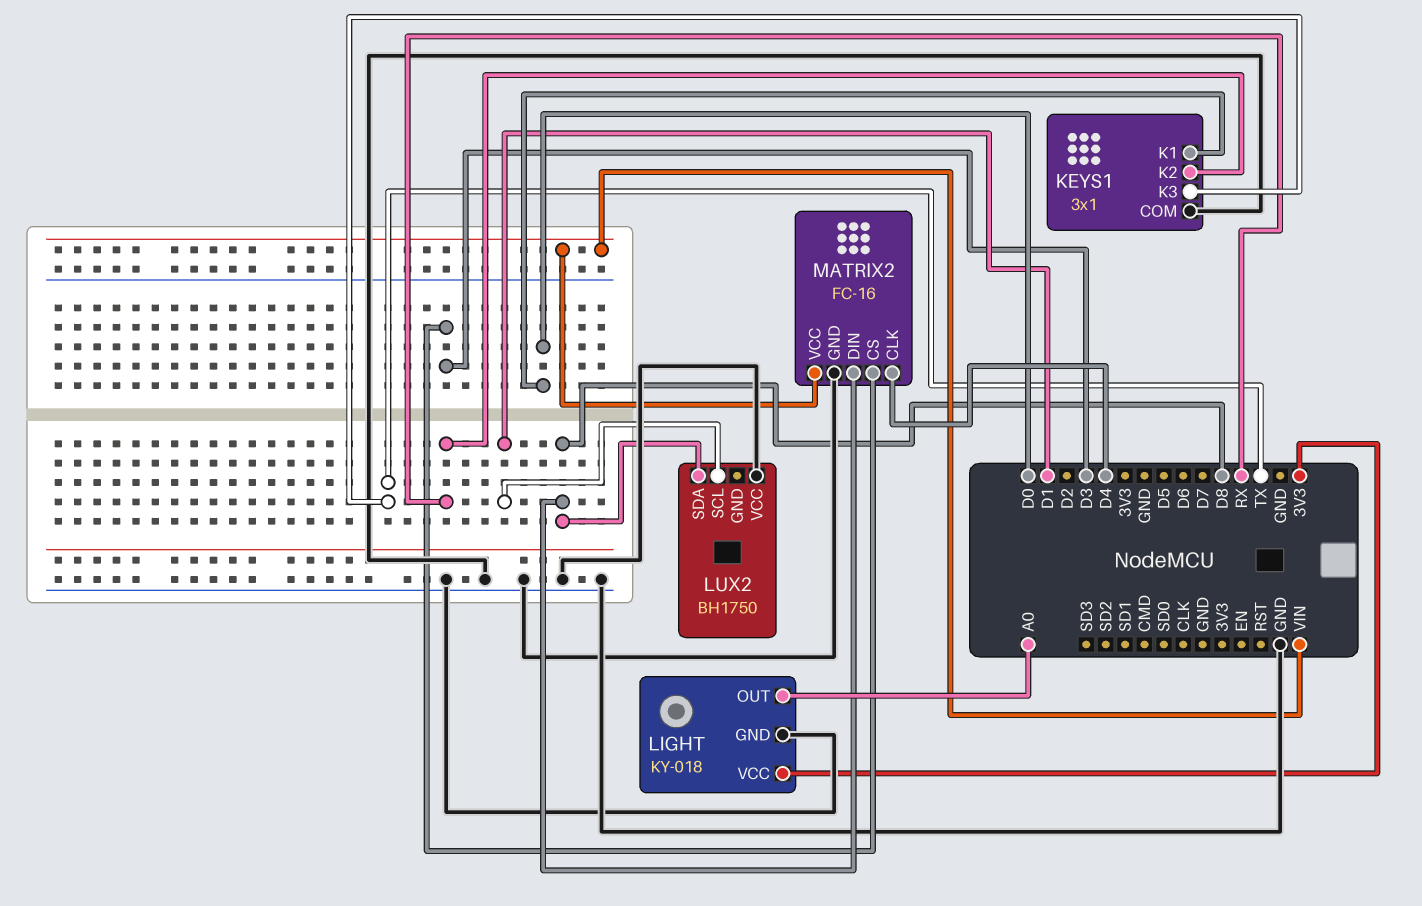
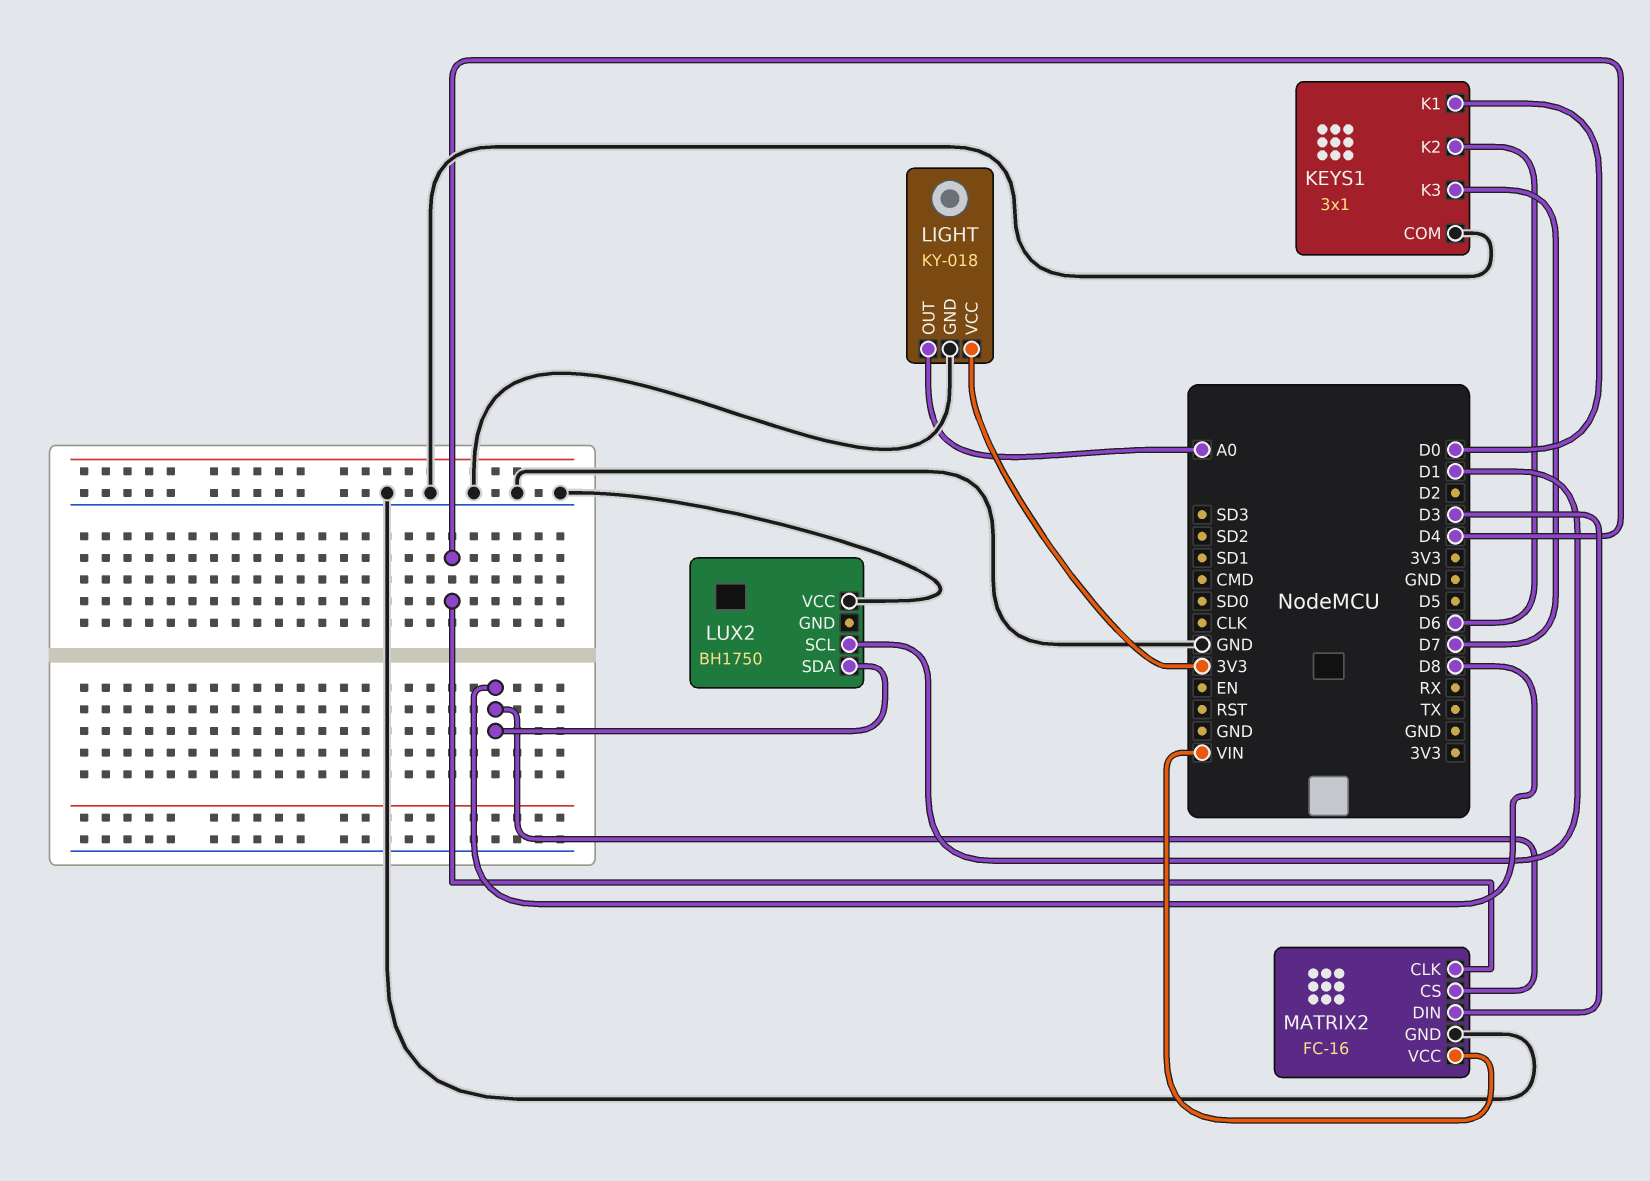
KEYS1 pin K2: RX -> D6
KEYS1 pin K3: TX -> D7
MATRIX2 pin CS: D3 -> D8
MATRIX2 pin DIN: D8 -> D3

